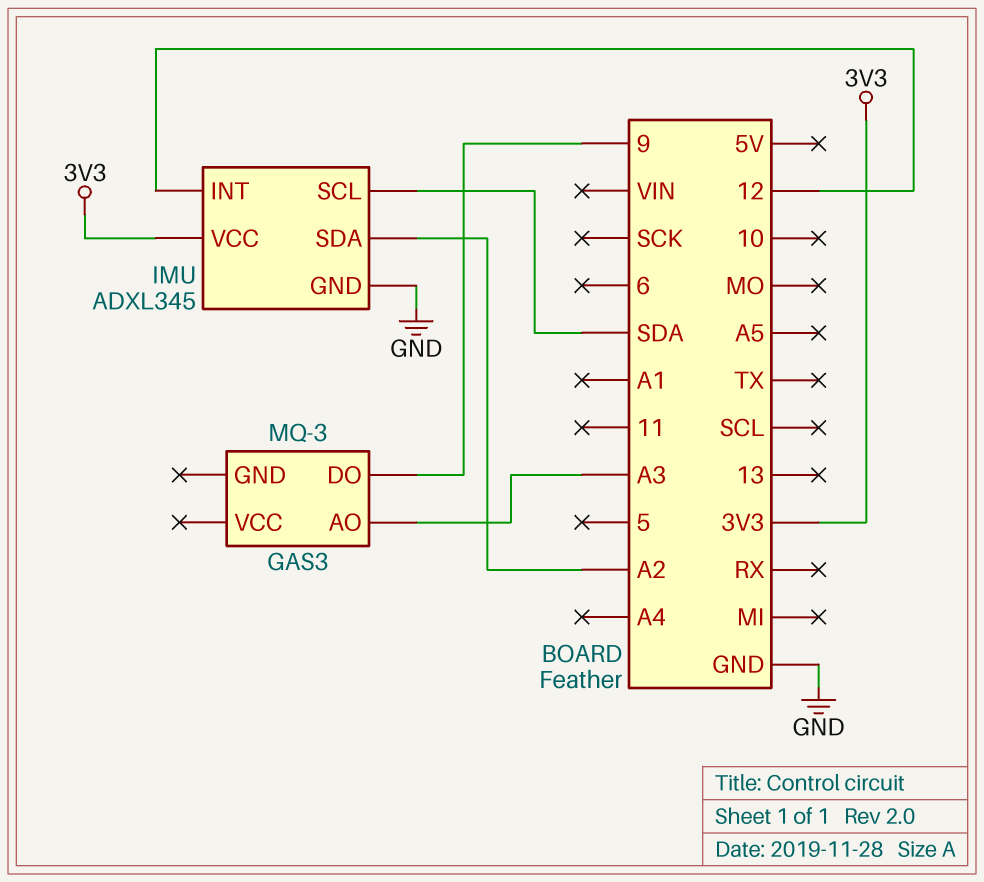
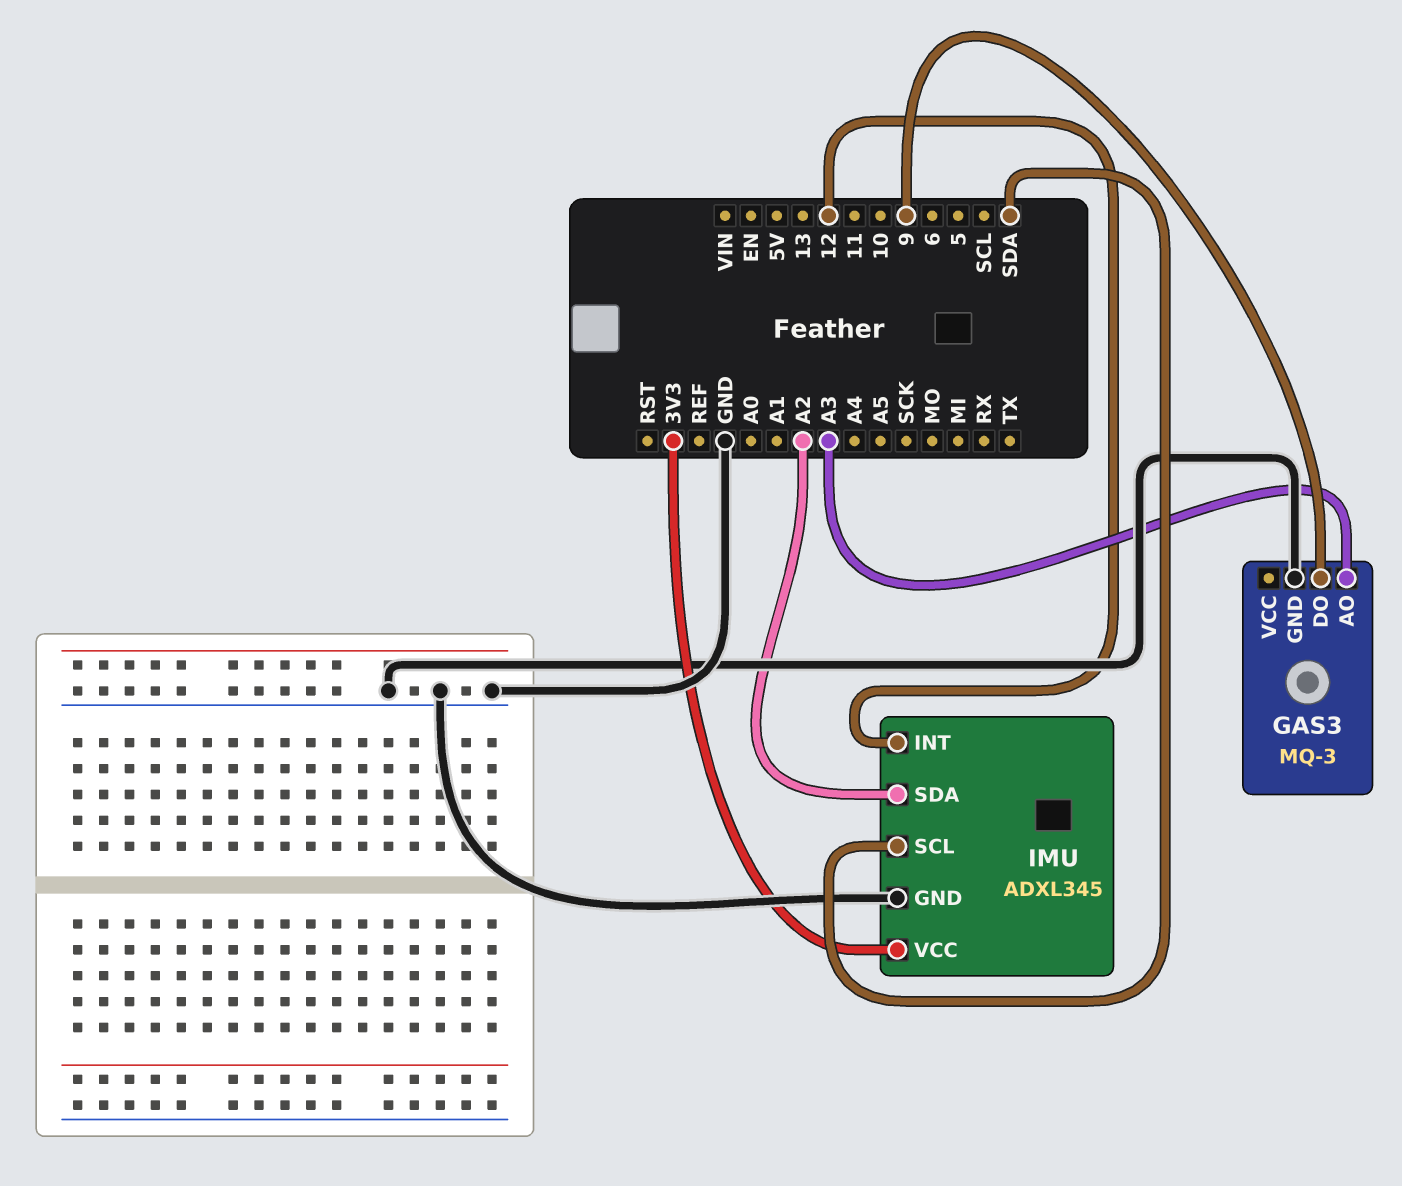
GAS3 pin GND: none -> GND

